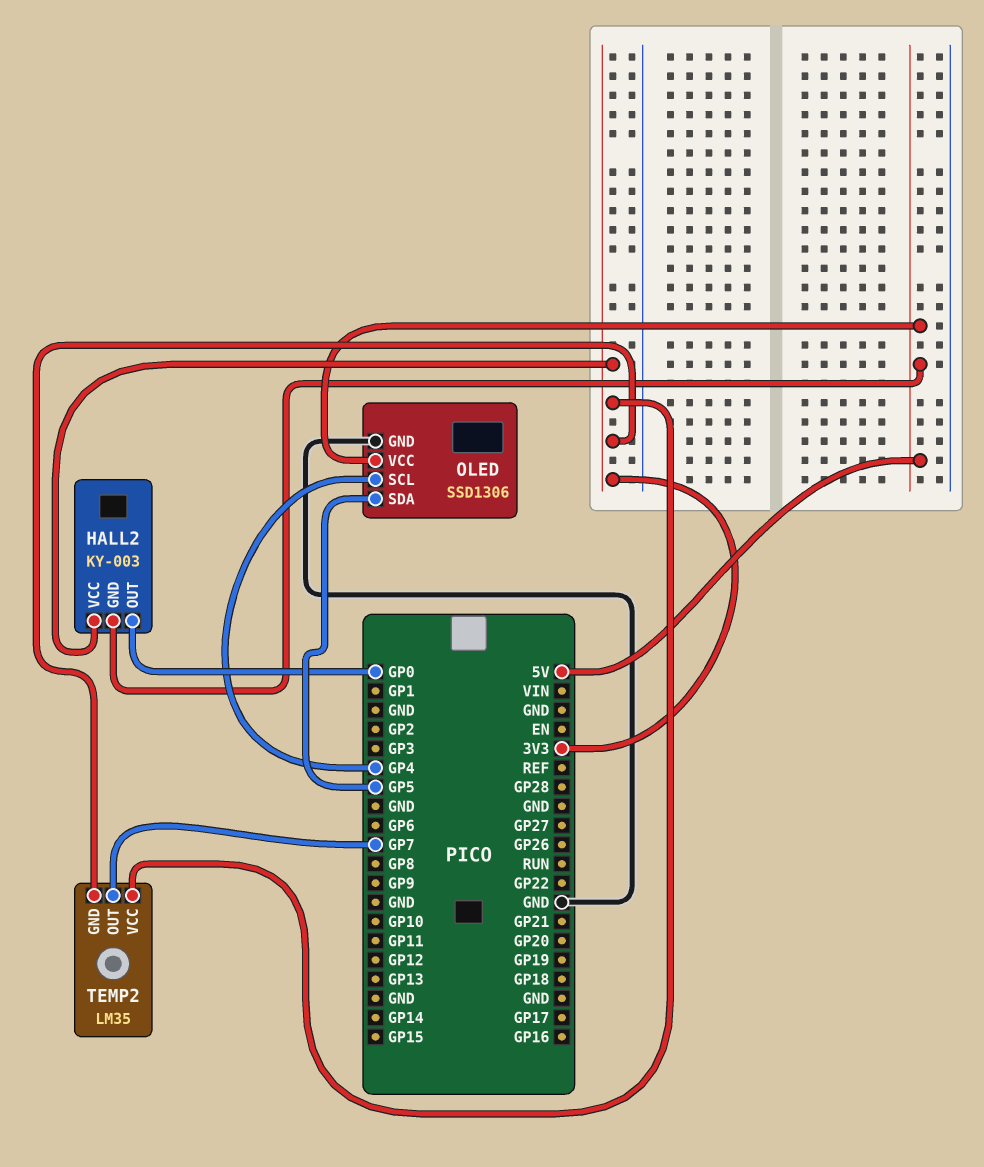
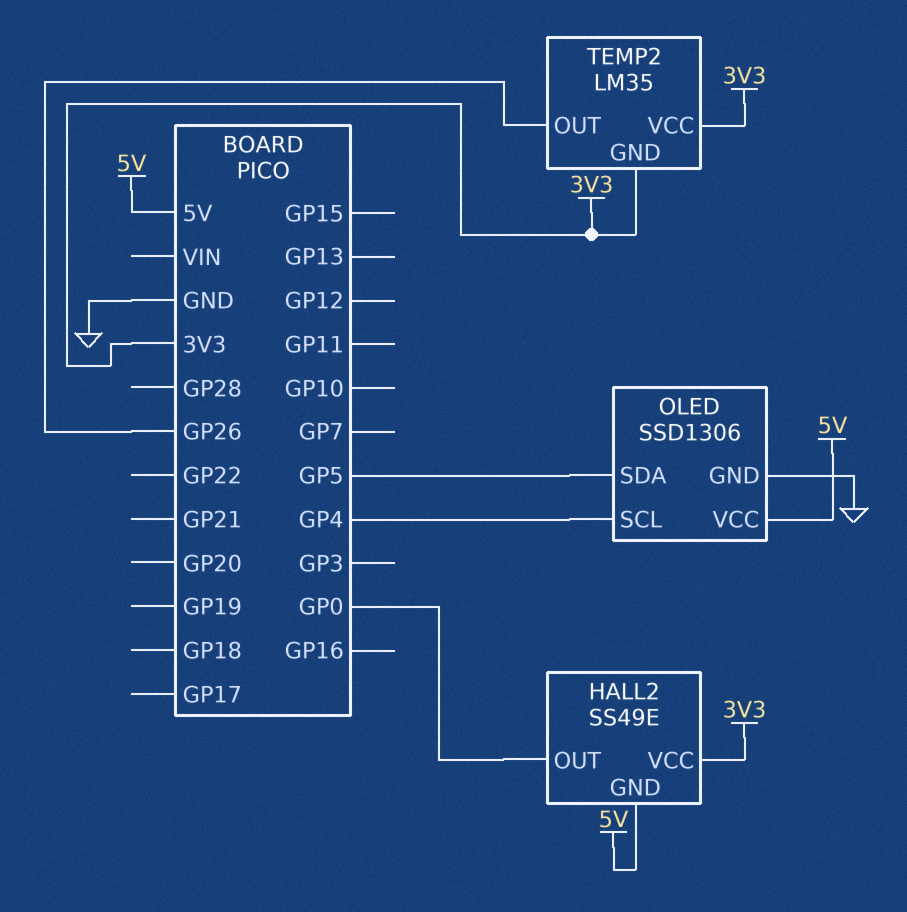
HALL2: KY-003 -> SS49E
TEMP2 pin OUT: GP7 -> GP26

